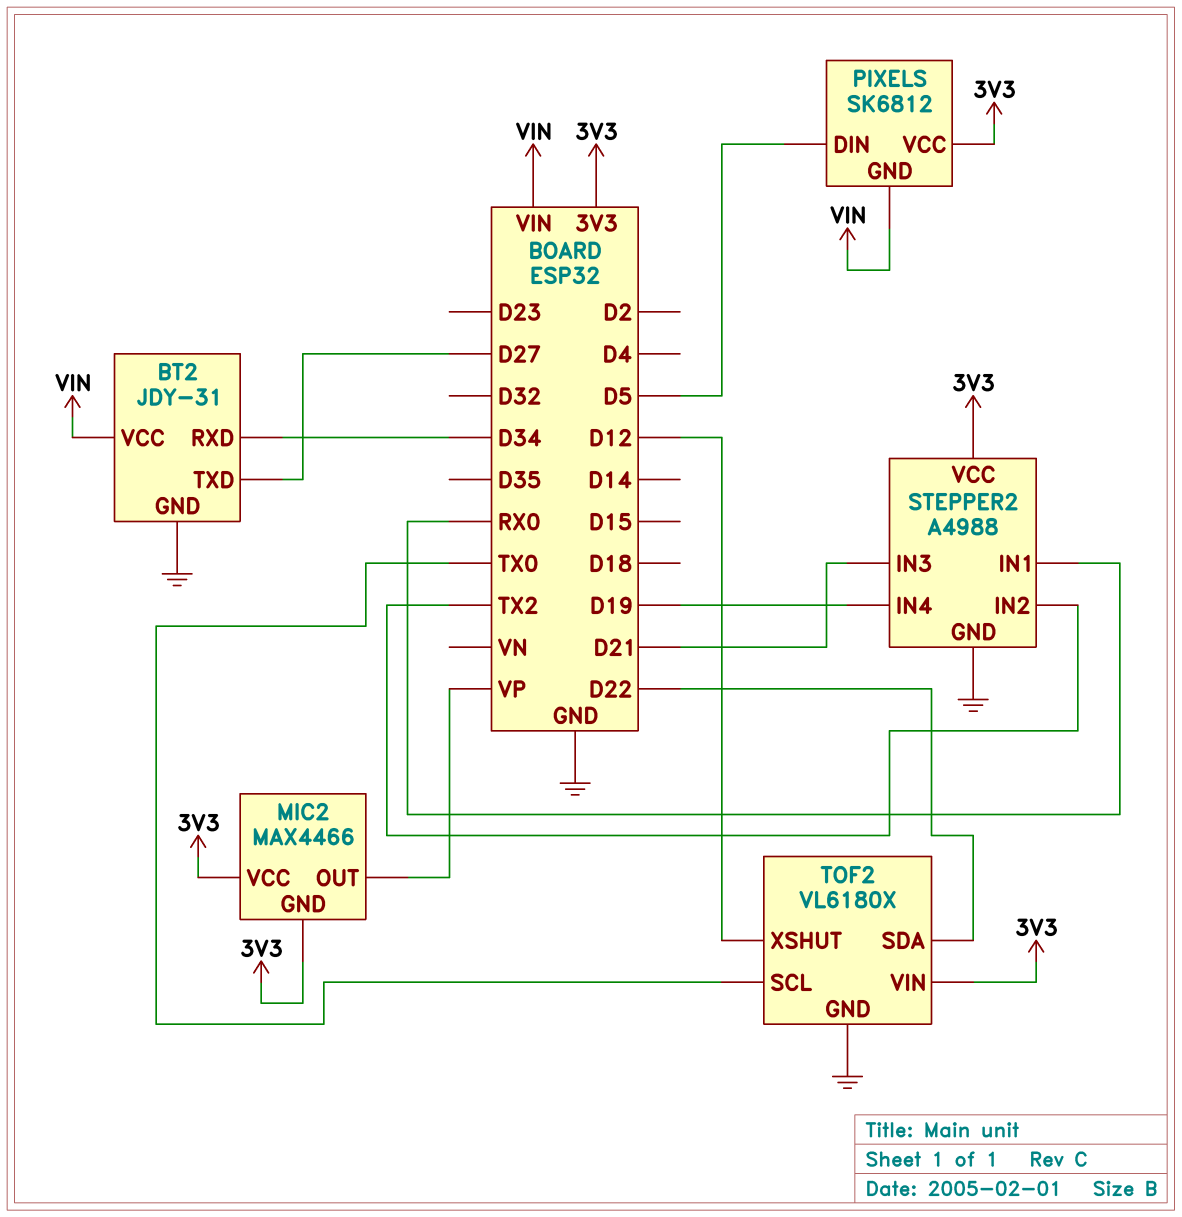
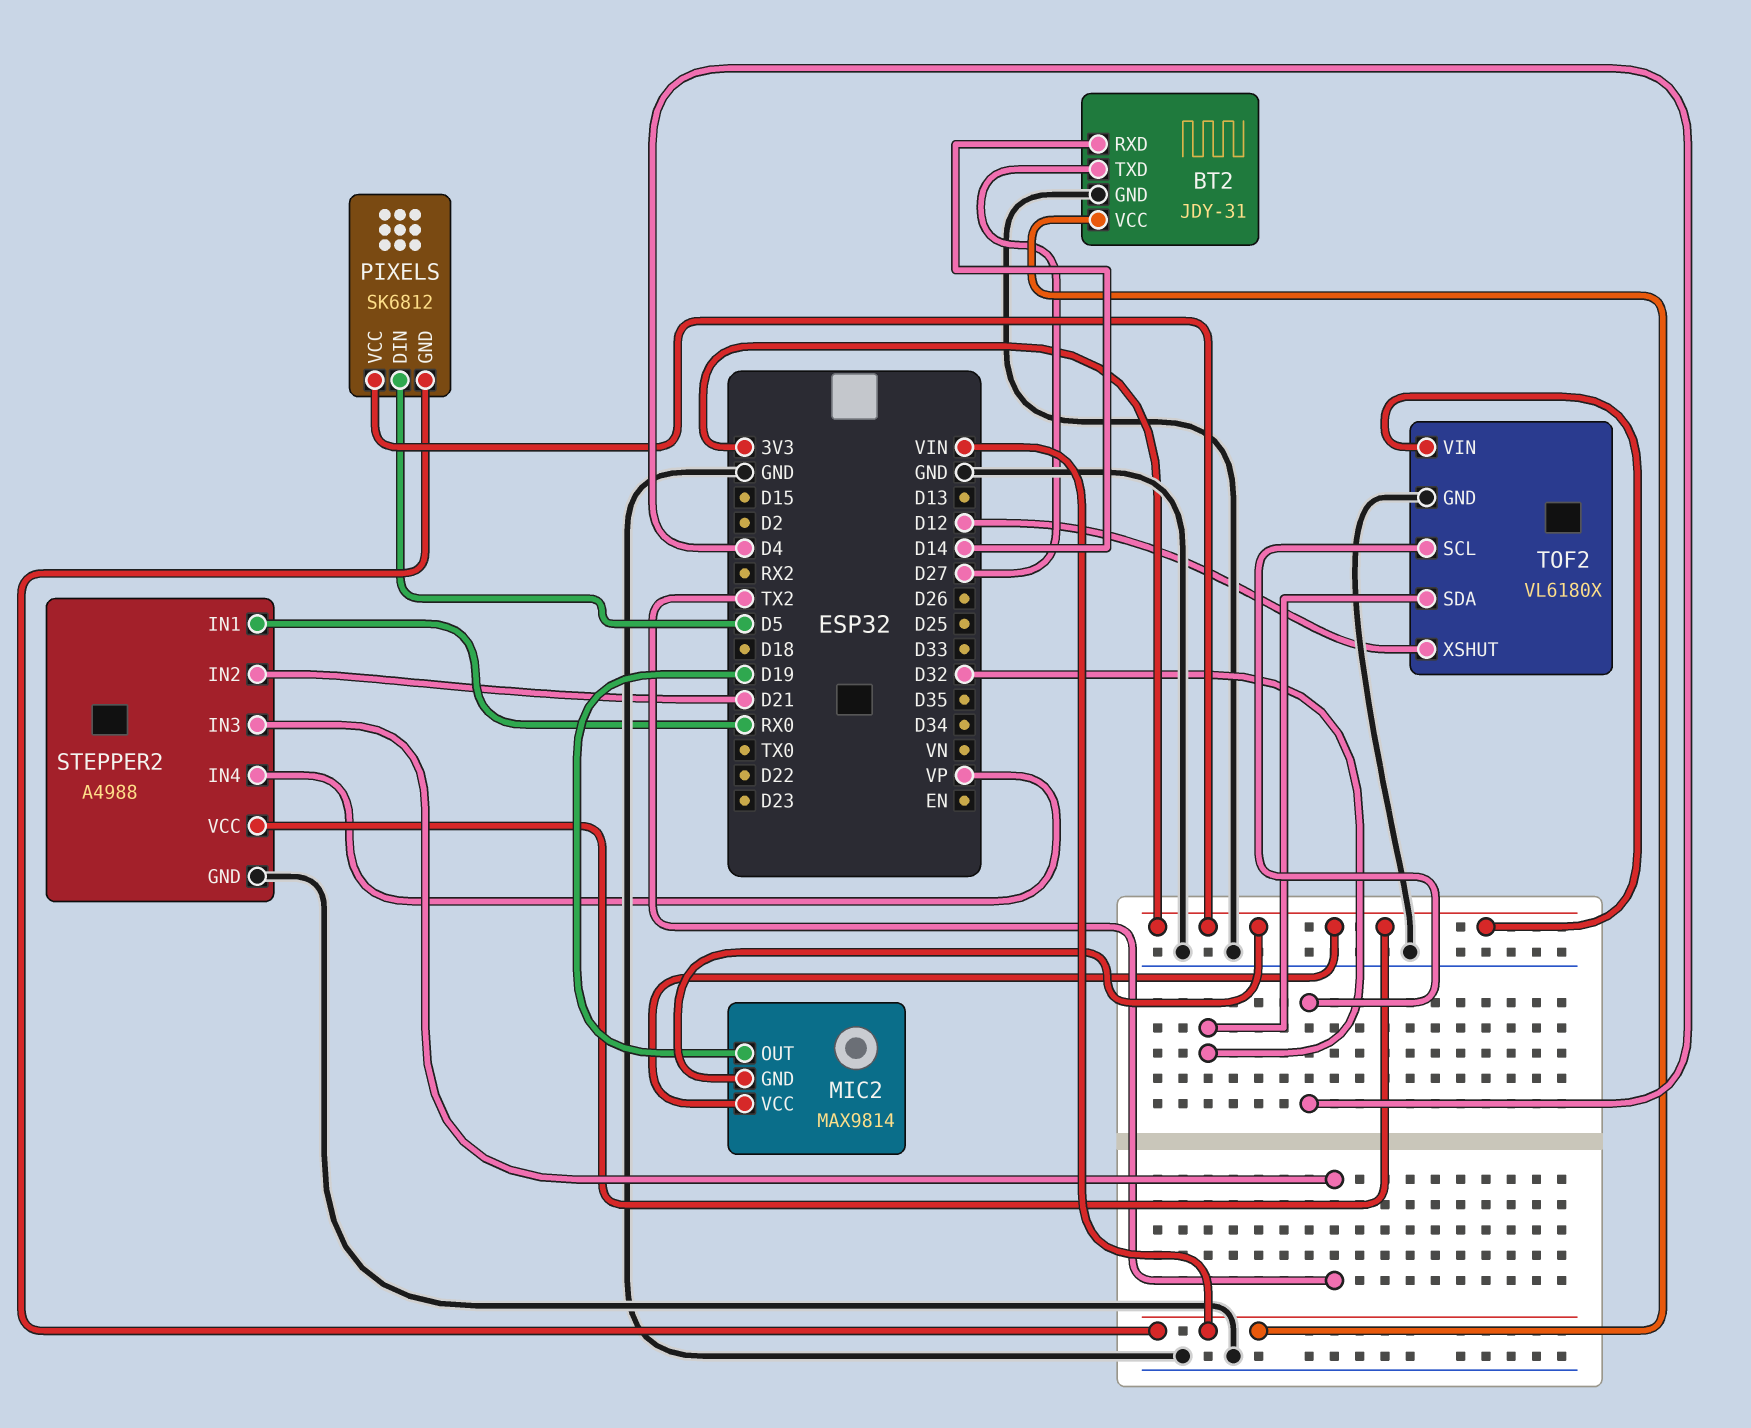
BT2 pin RXD: D34 -> D14
MIC2: MAX4466 -> MAX9814
MIC2 pin OUT: VP -> D19
STEPPER2 pin IN2: TX2 -> D21
STEPPER2 pin IN3: D21 -> TX2
STEPPER2 pin IN4: D19 -> VP
TOF2 pin SCL: TX0 -> D4
TOF2 pin SDA: D22 -> D32

